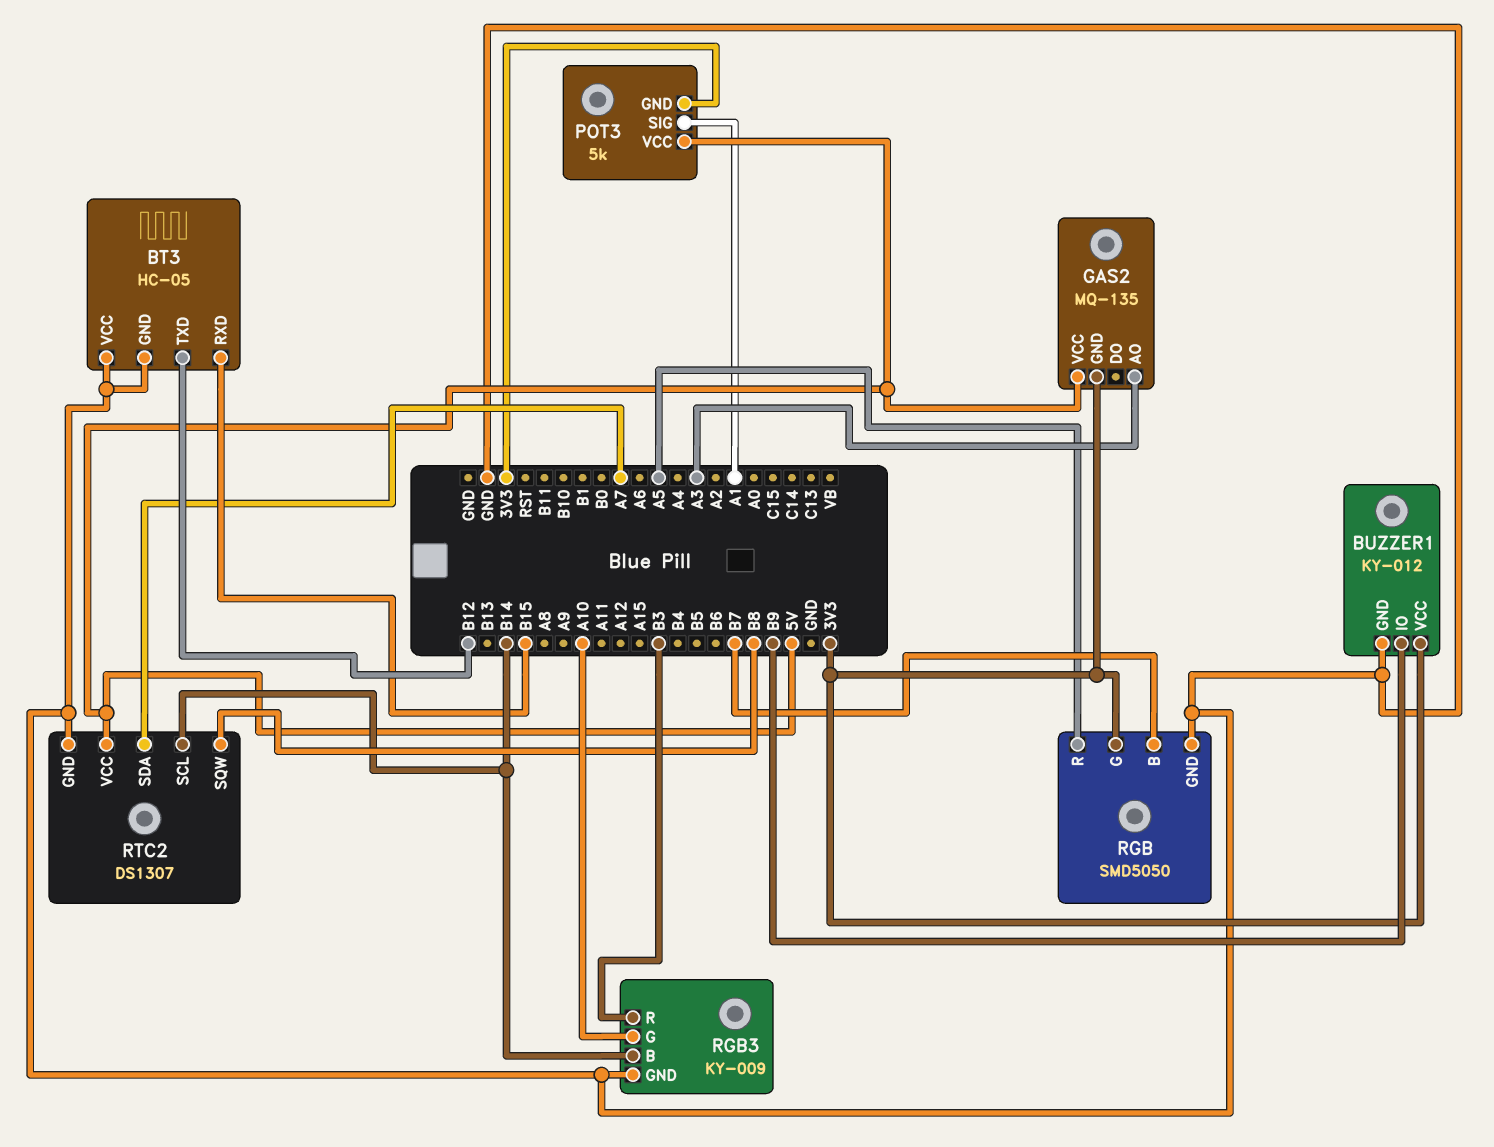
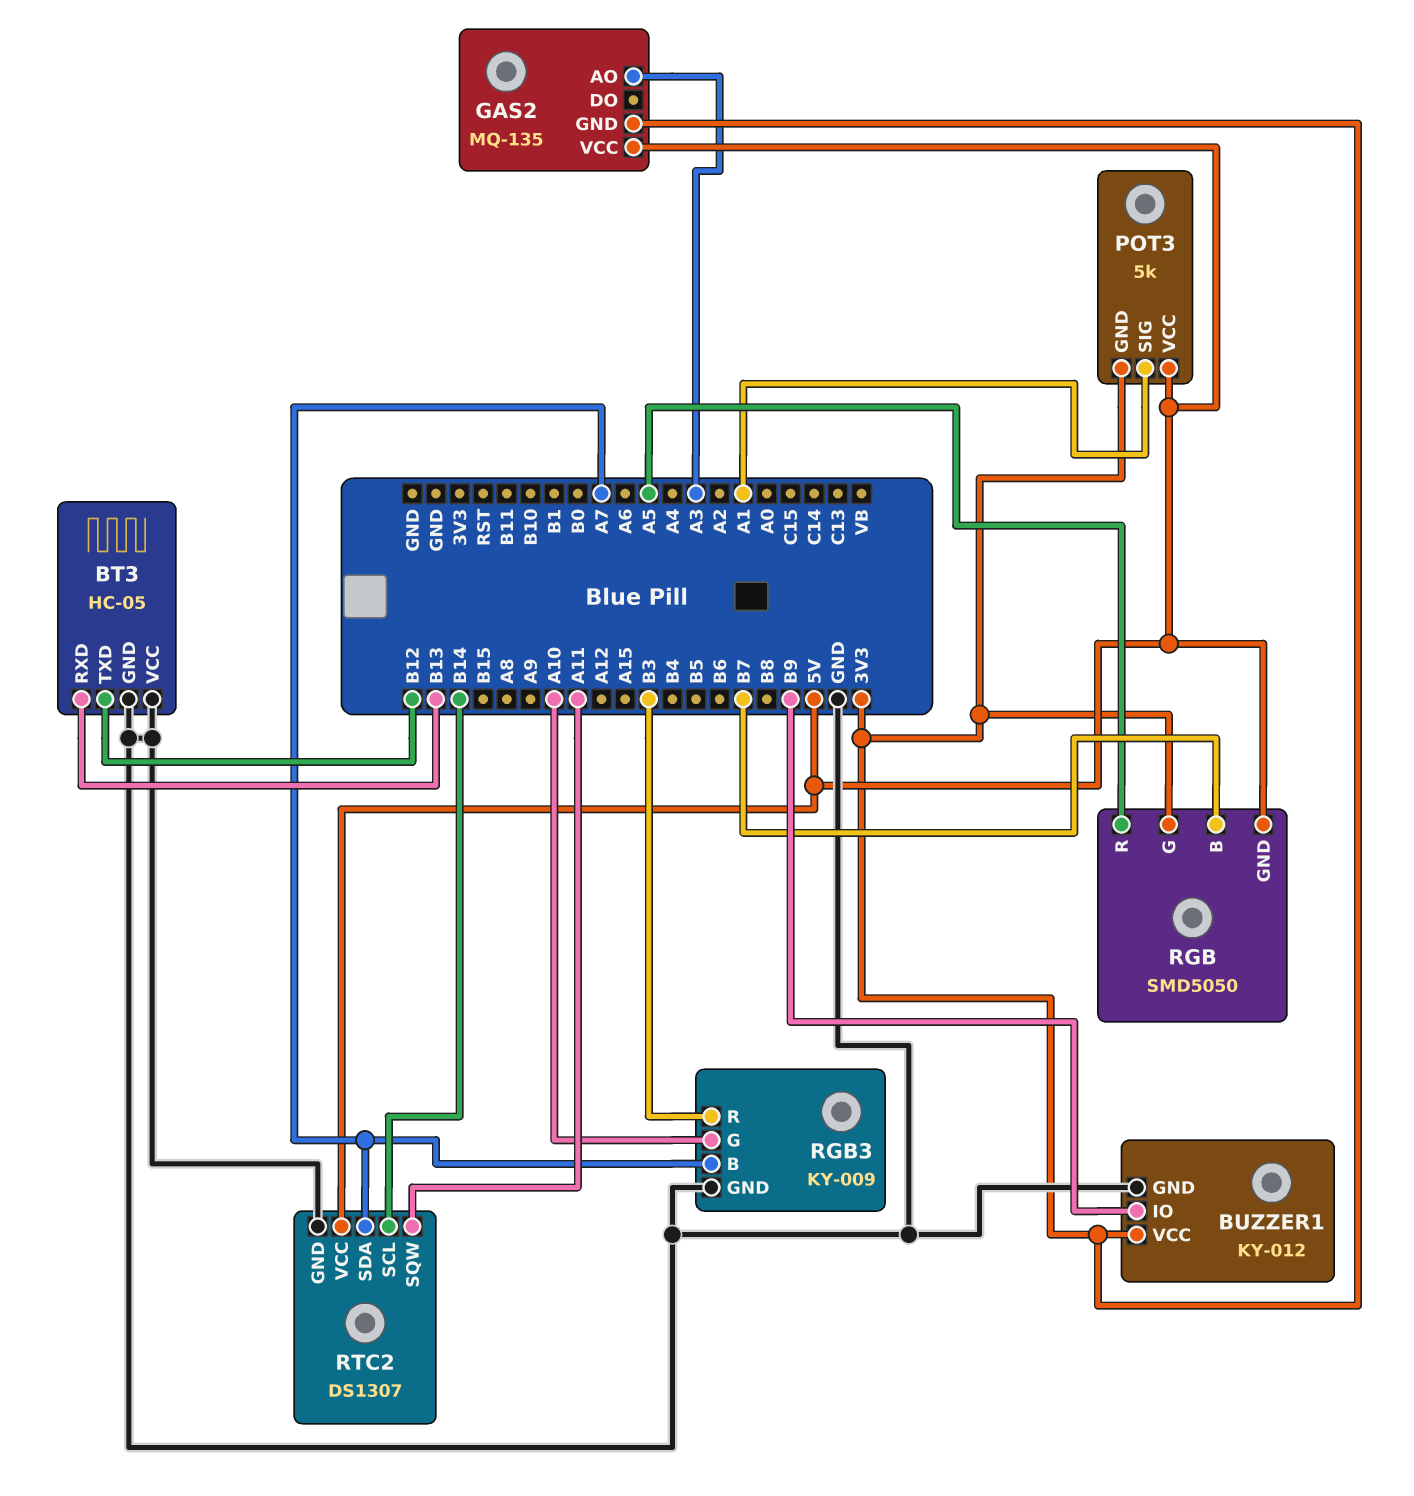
BT3 pin RXD: B15 -> B13
RGB pin GND: GND -> 5V
RGB3 pin B: B14 -> A7
RTC2 pin SQW: B8 -> A11

